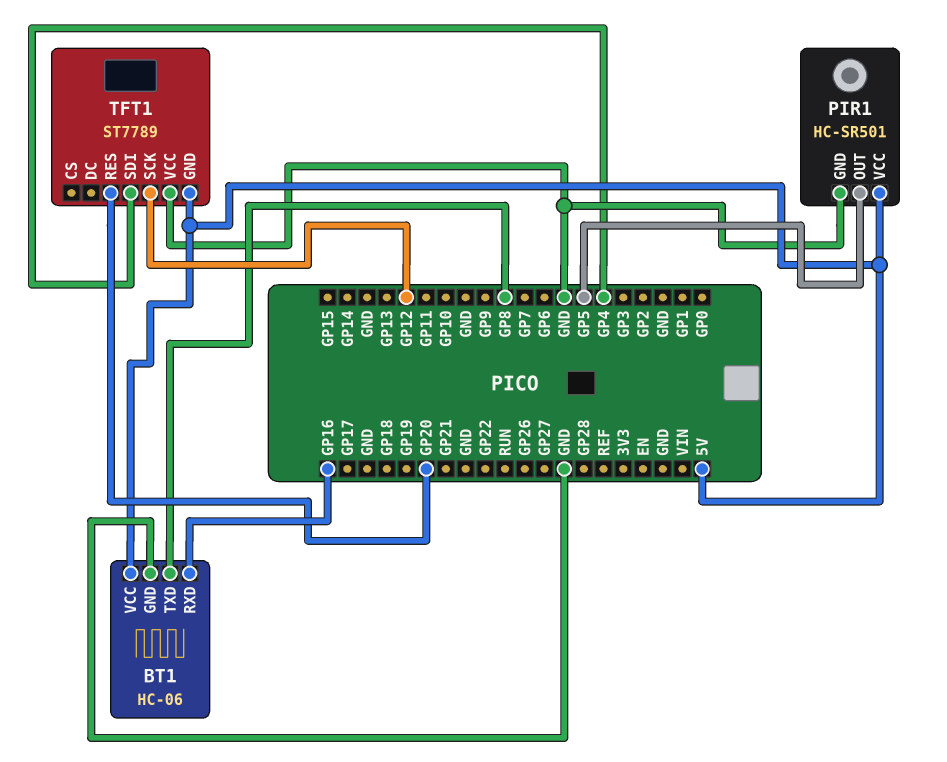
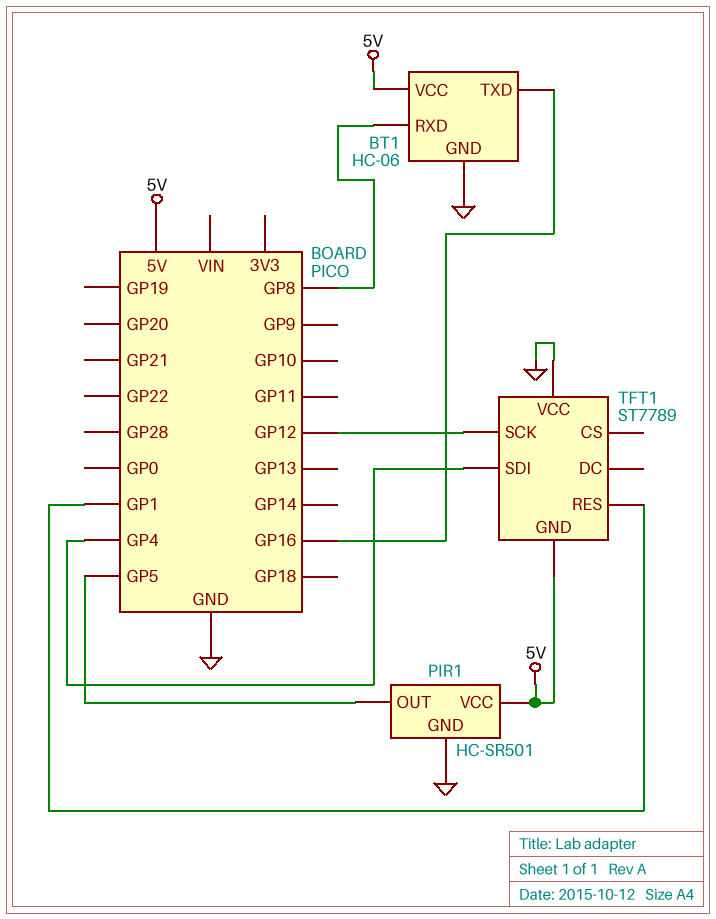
BT1 pin RXD: GP16 -> GP8
BT1 pin TXD: GP8 -> GP16
TFT1 pin RES: GP20 -> GP1

